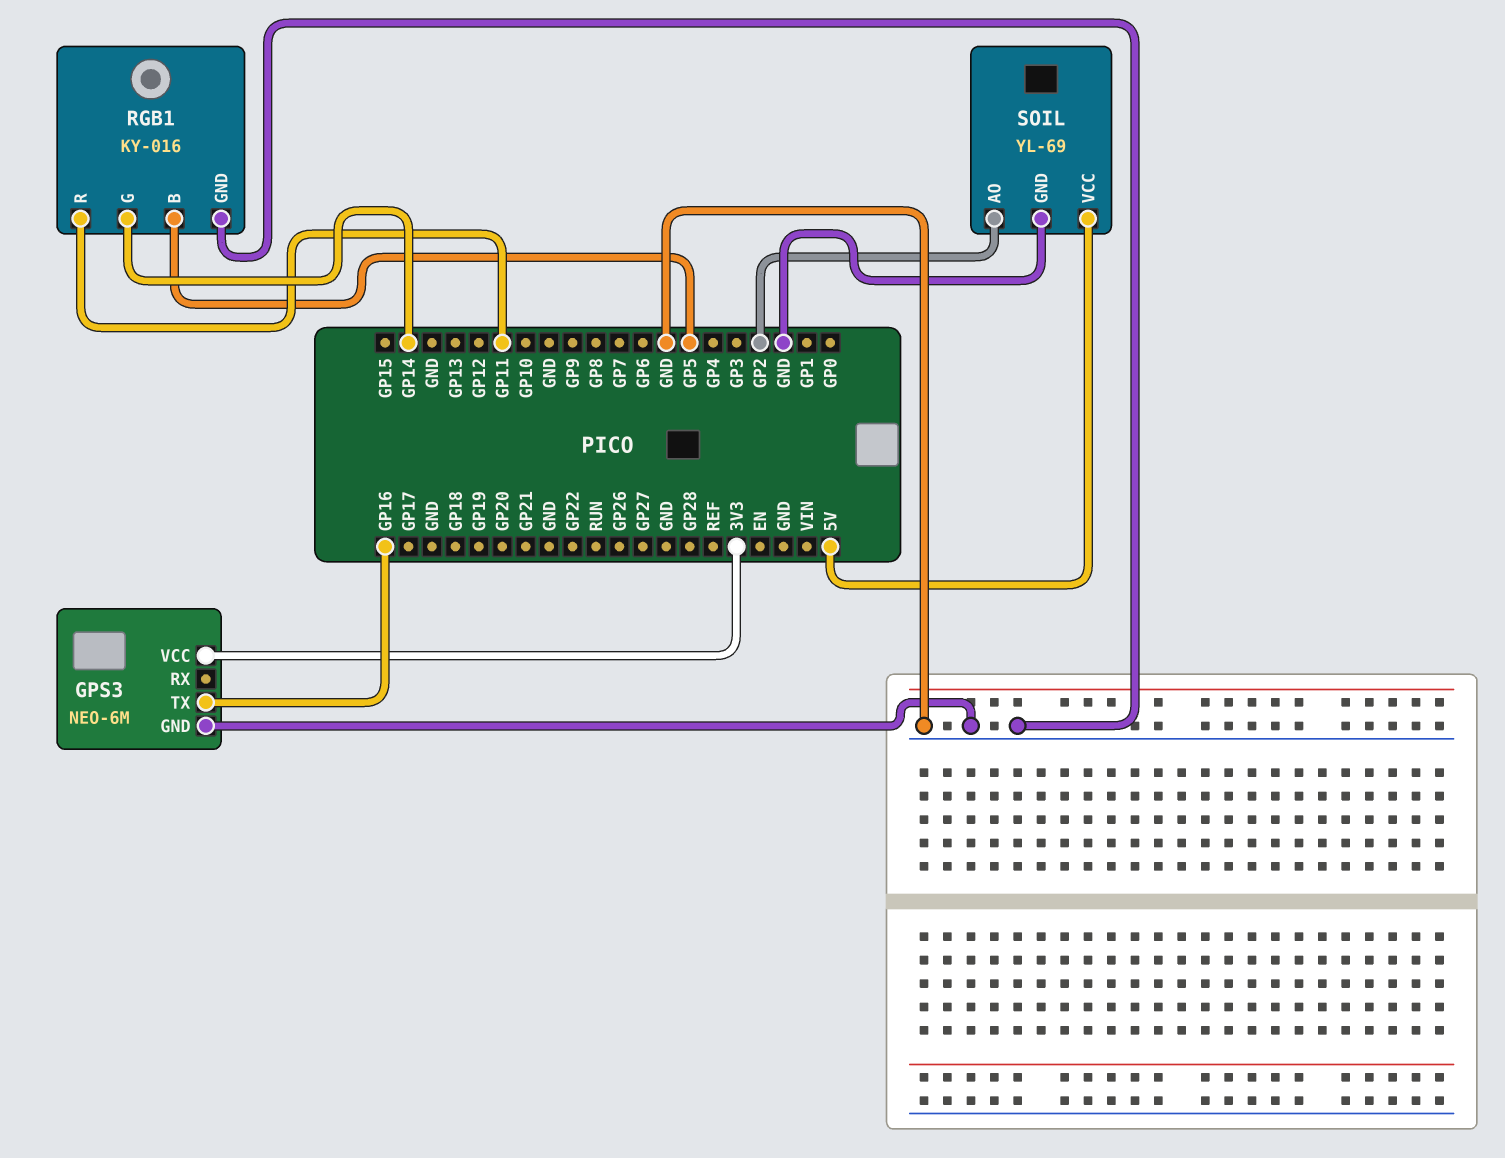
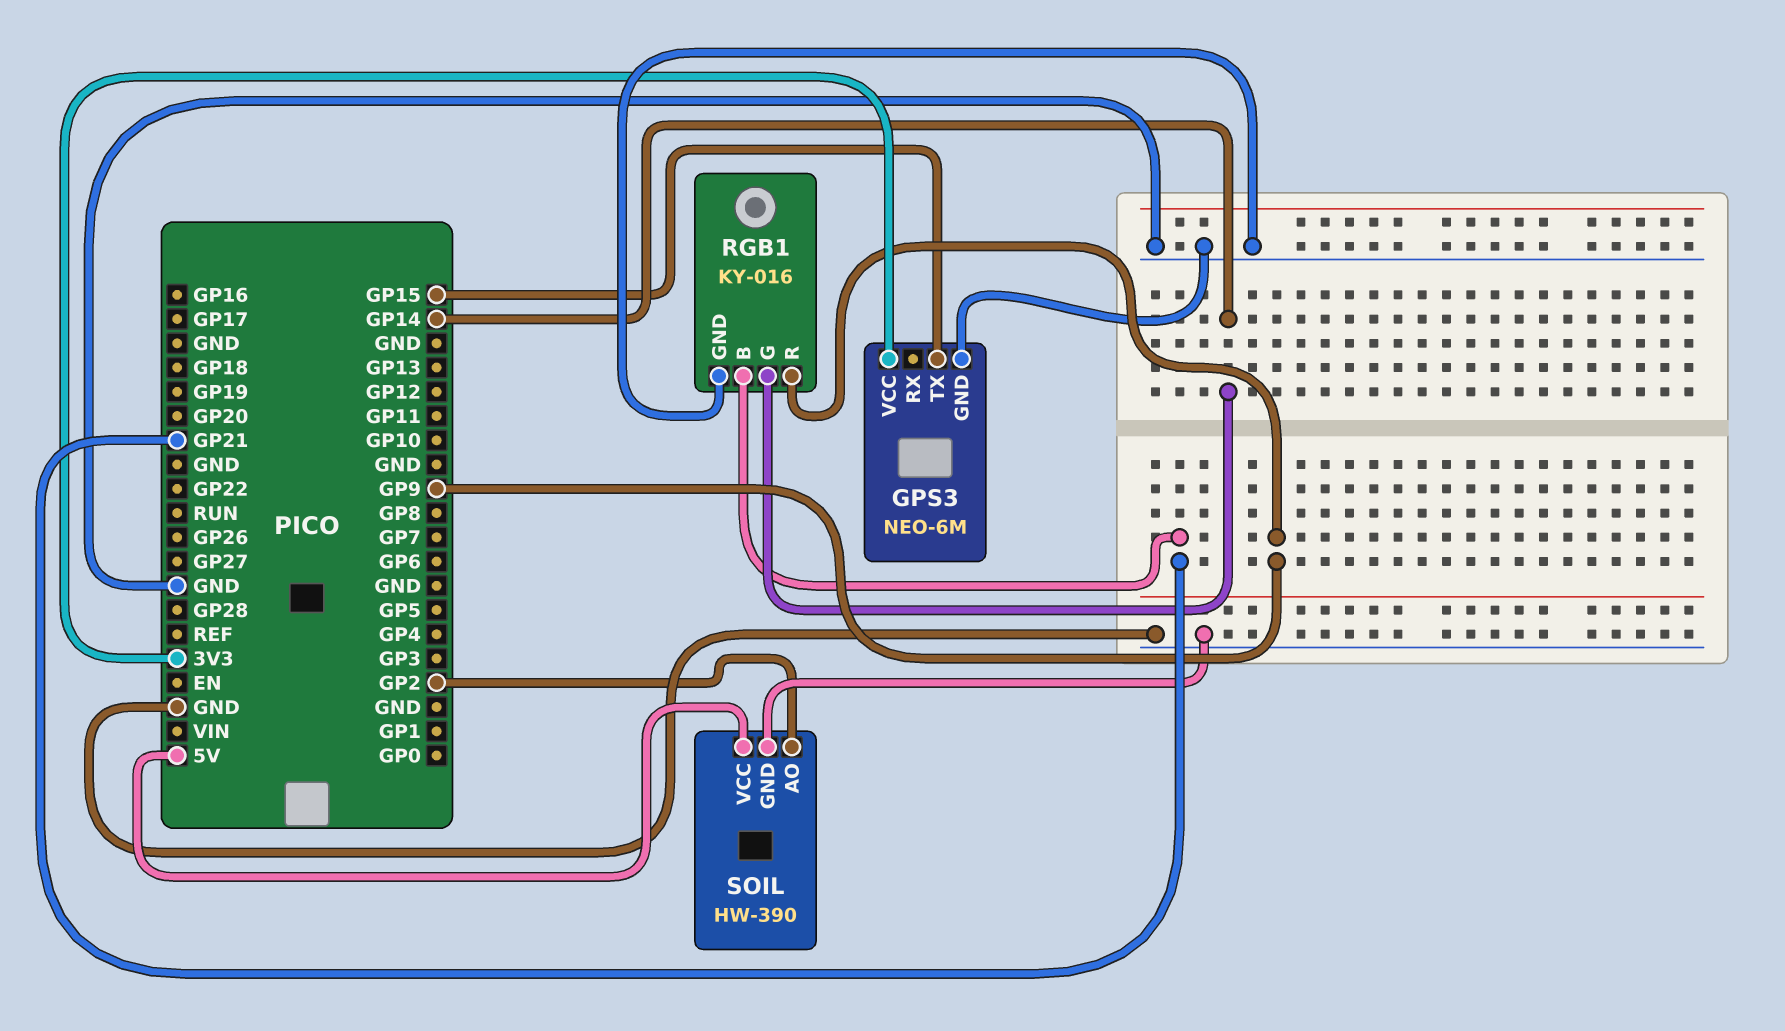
GPS3 pin TX: GP16 -> GP15
RGB1 pin B: GP5 -> GP21
RGB1 pin R: GP11 -> GP9
SOIL: YL-69 -> HW-390

